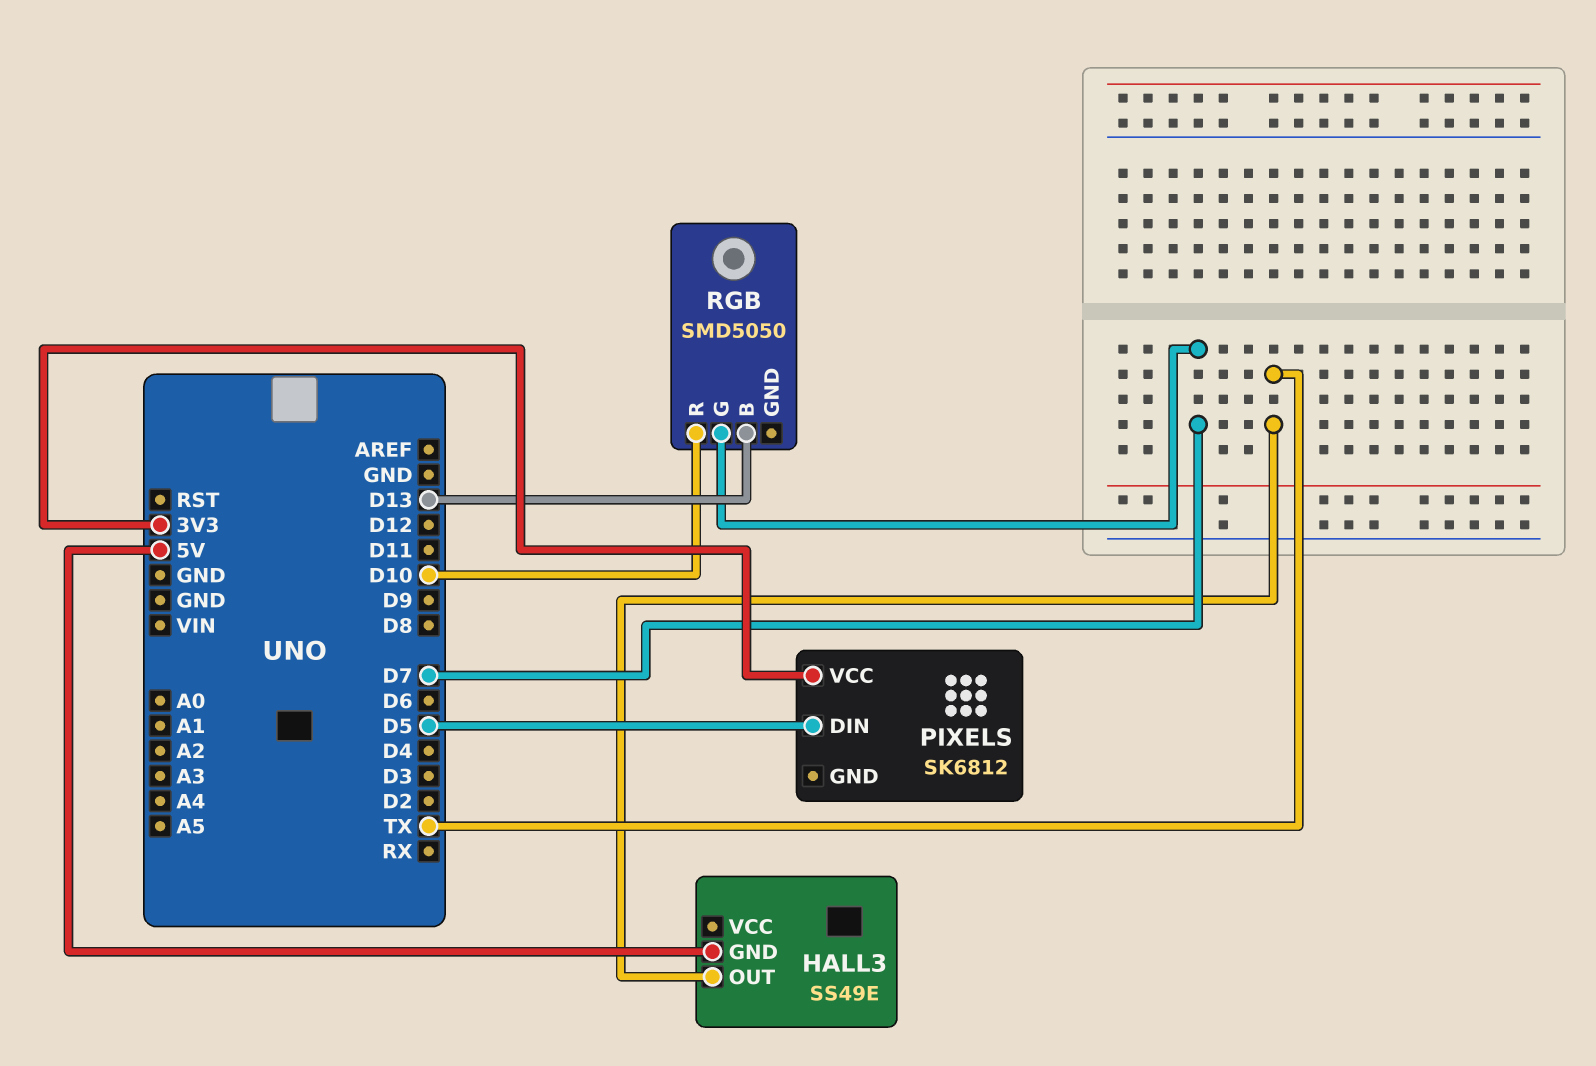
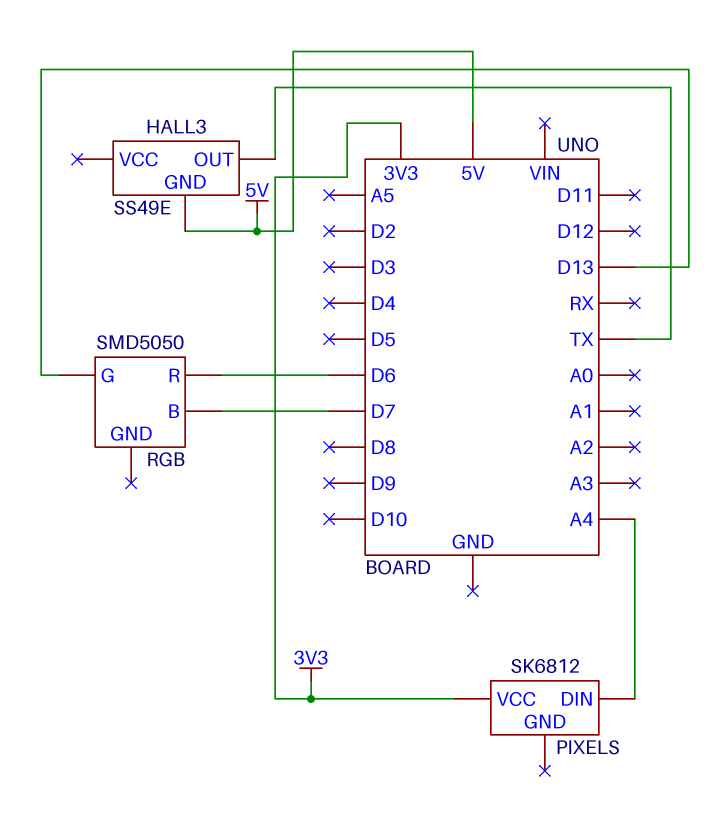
PIXELS pin DIN: D5 -> A4
RGB pin B: D13 -> D7
RGB pin G: D7 -> D13
RGB pin R: D10 -> D6

